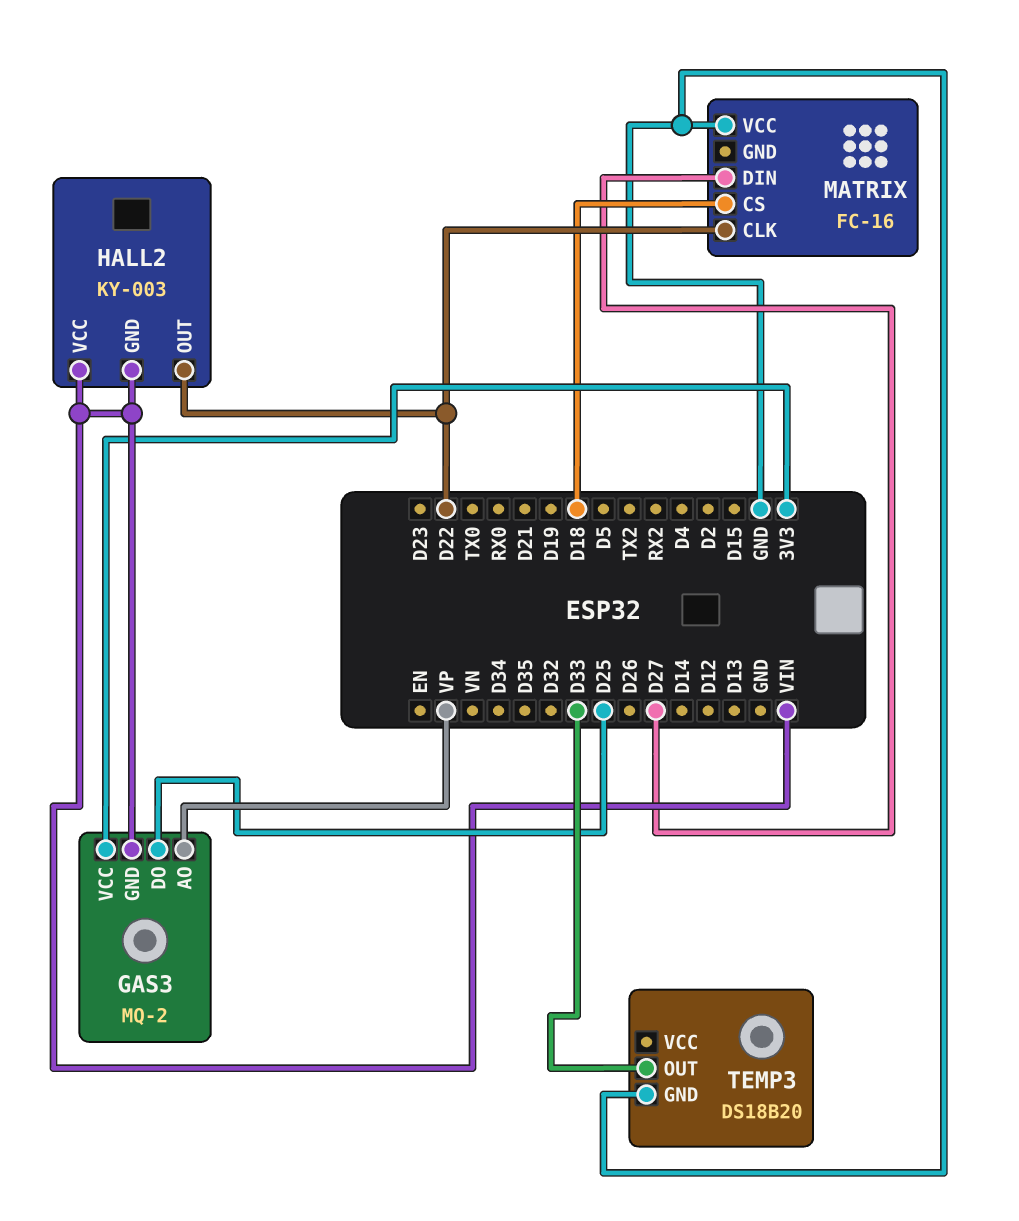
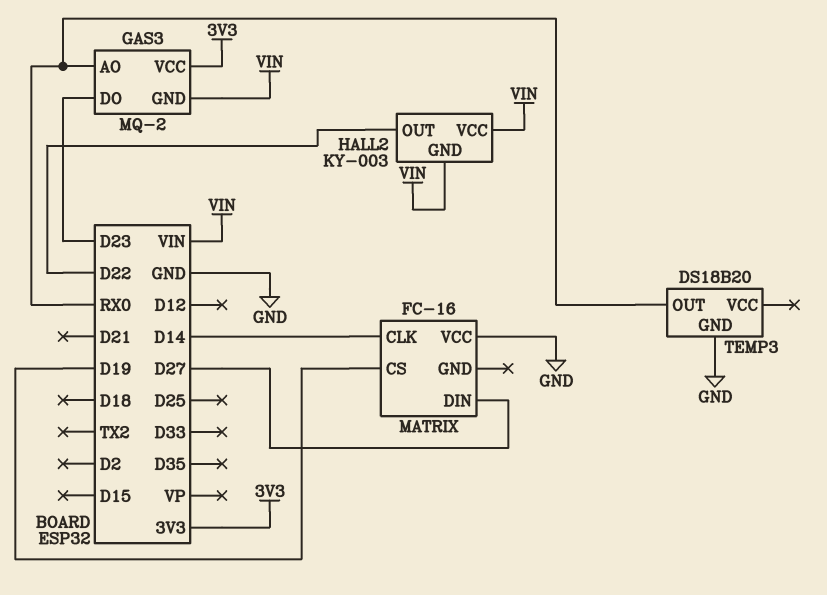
GAS3 pin AO: VP -> RX0
GAS3 pin DO: D25 -> D23
MATRIX pin CLK: D22 -> D14
MATRIX pin CS: D18 -> D19
TEMP3 pin OUT: D33 -> RX0

